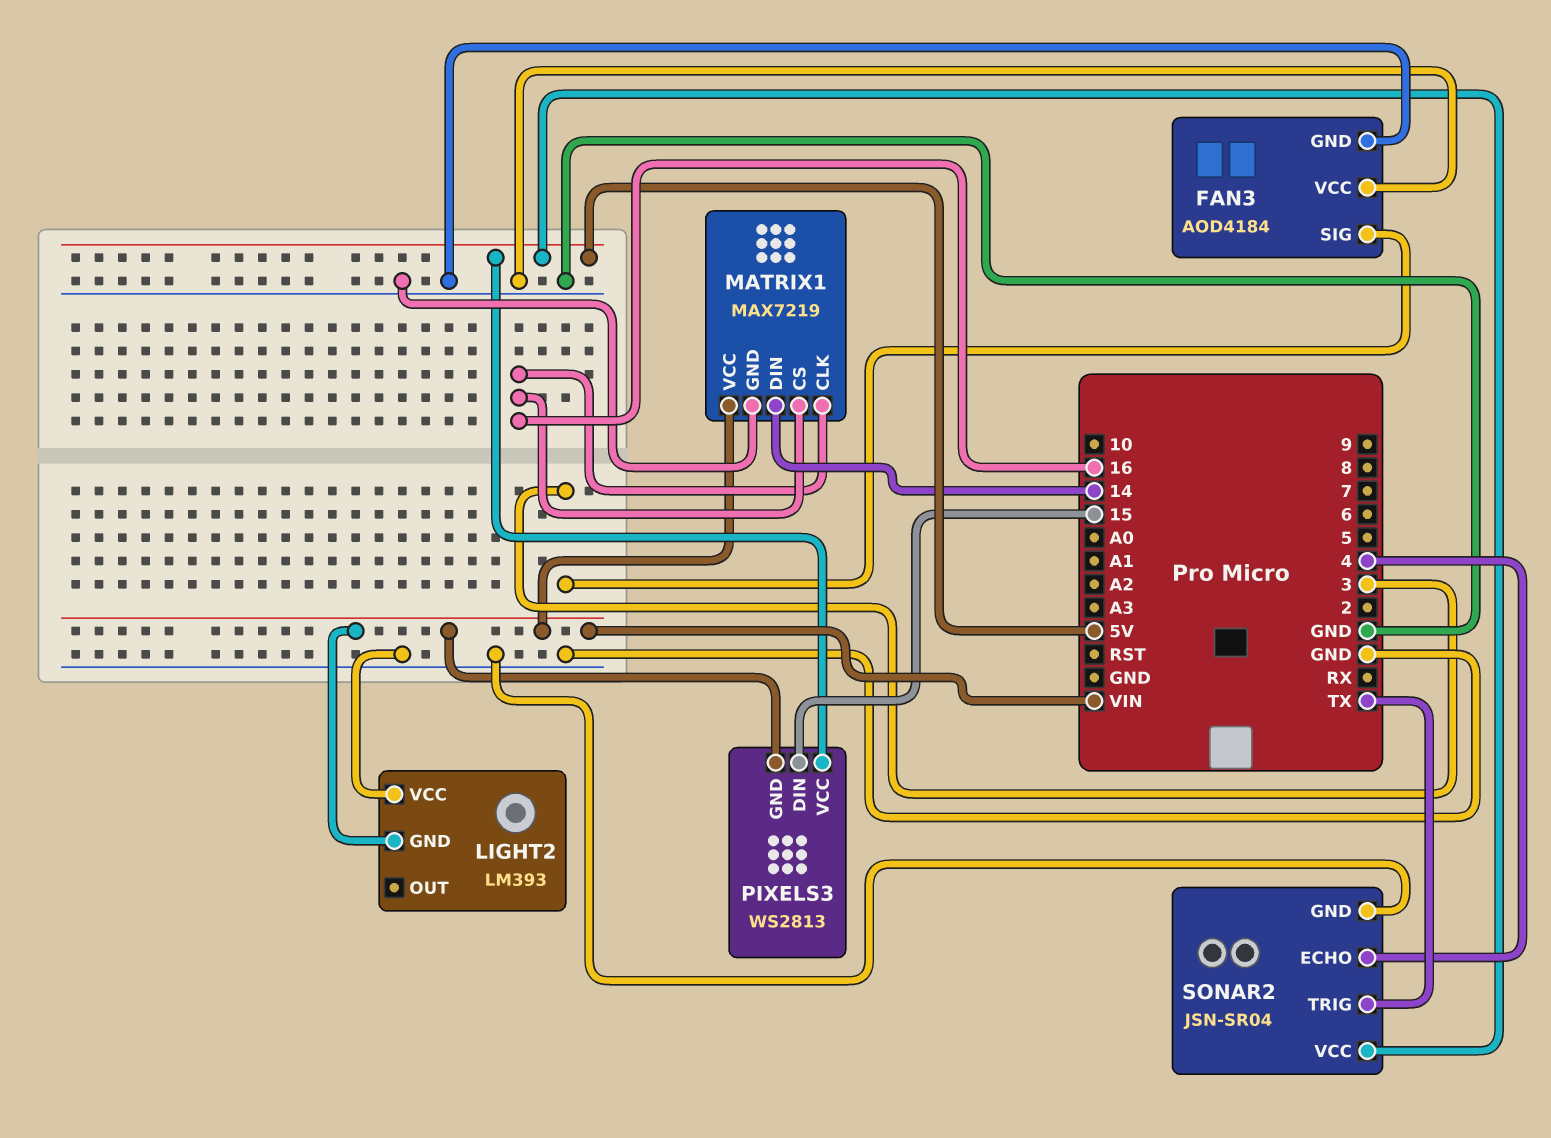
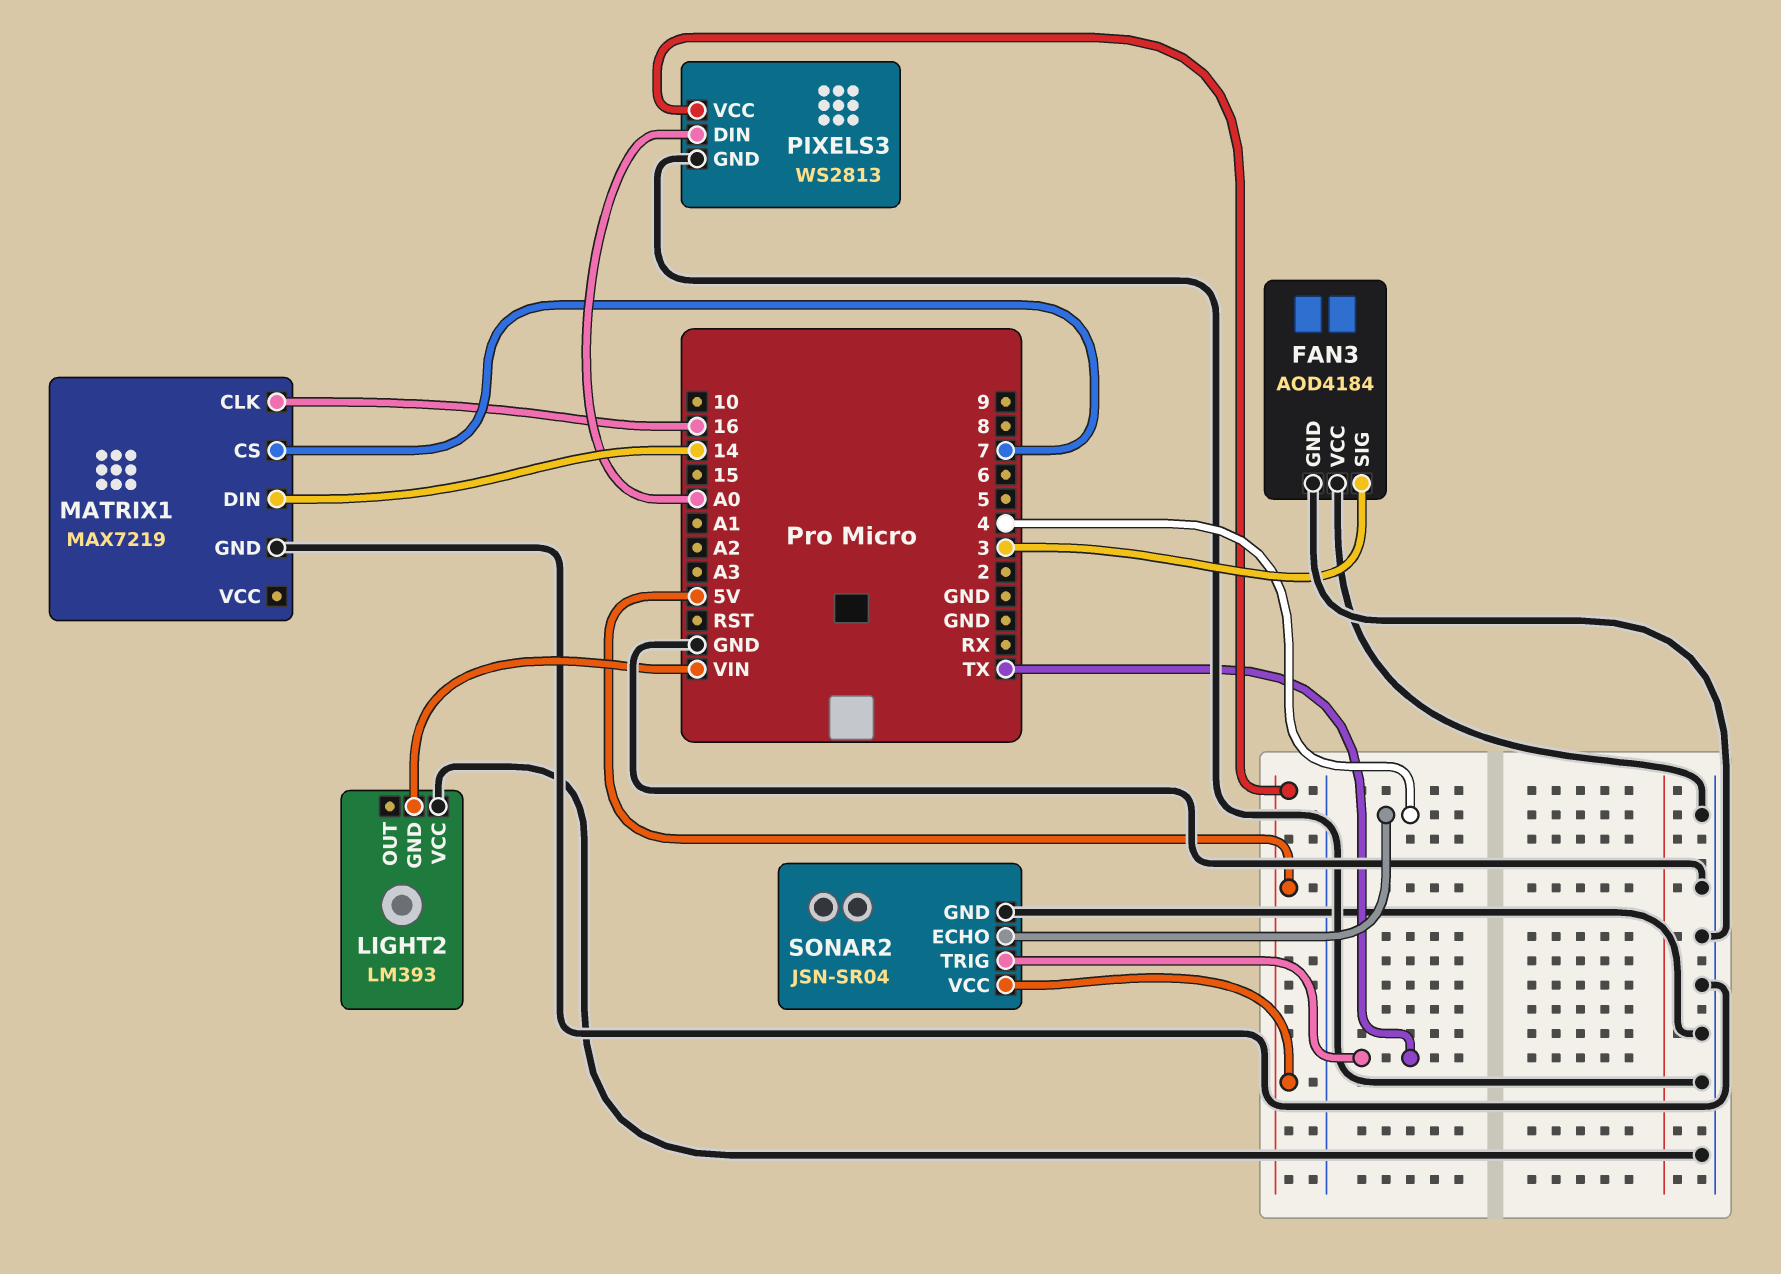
MATRIX1 pin CS: 16 -> 7
MATRIX1 pin VCC: VIN -> none
PIXELS3 pin DIN: 15 -> A0
PIXELS3 pin GND: VIN -> GND

